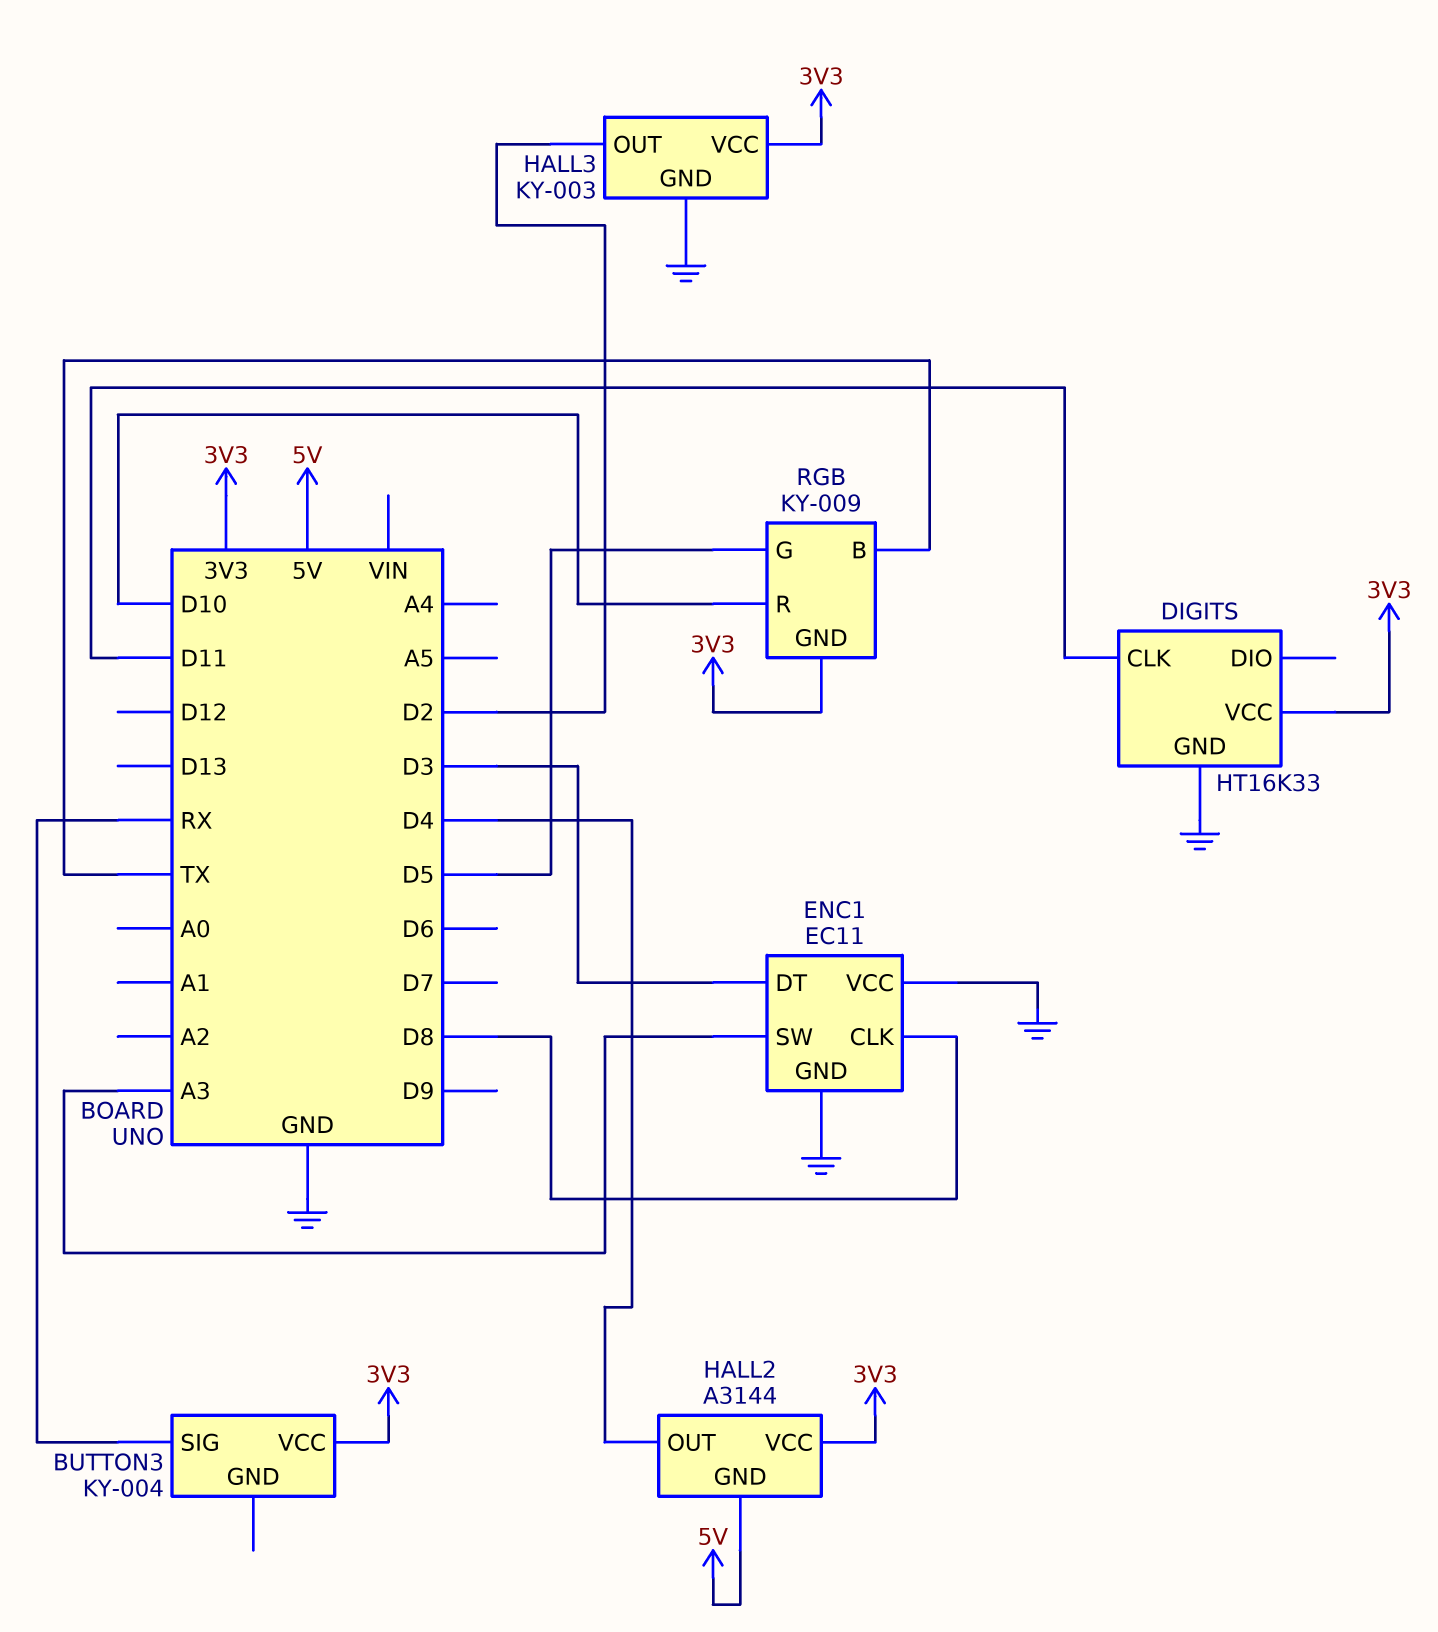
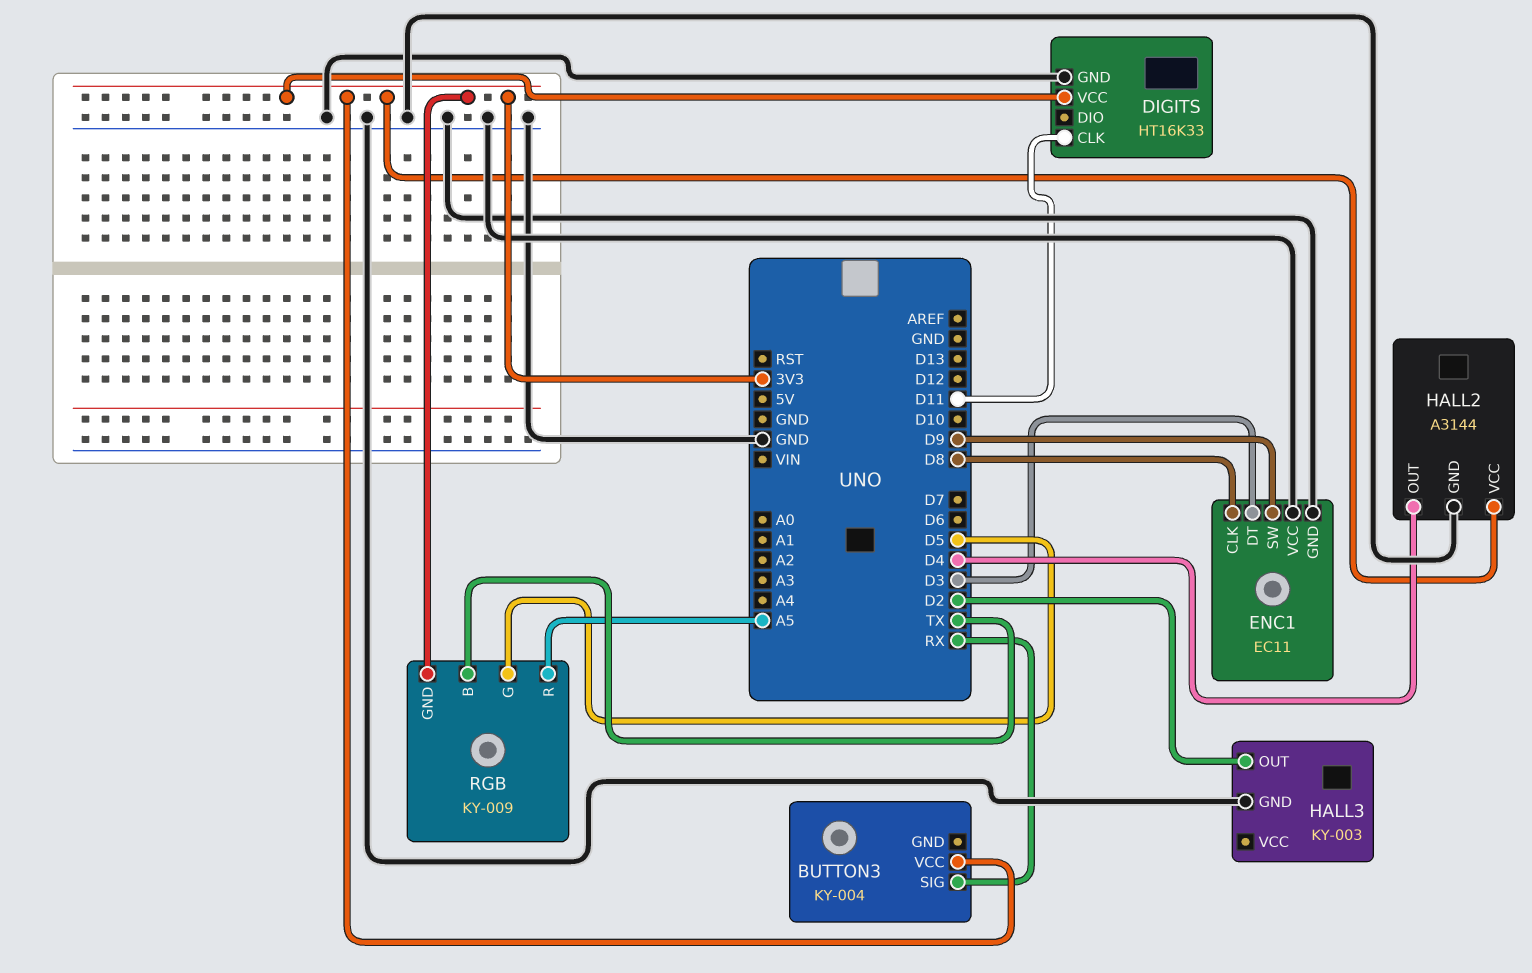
ENC1 pin SW: A3 -> D9
HALL2 pin GND: 5V -> GND
HALL3 pin VCC: 3V3 -> none
RGB pin R: D10 -> A5

